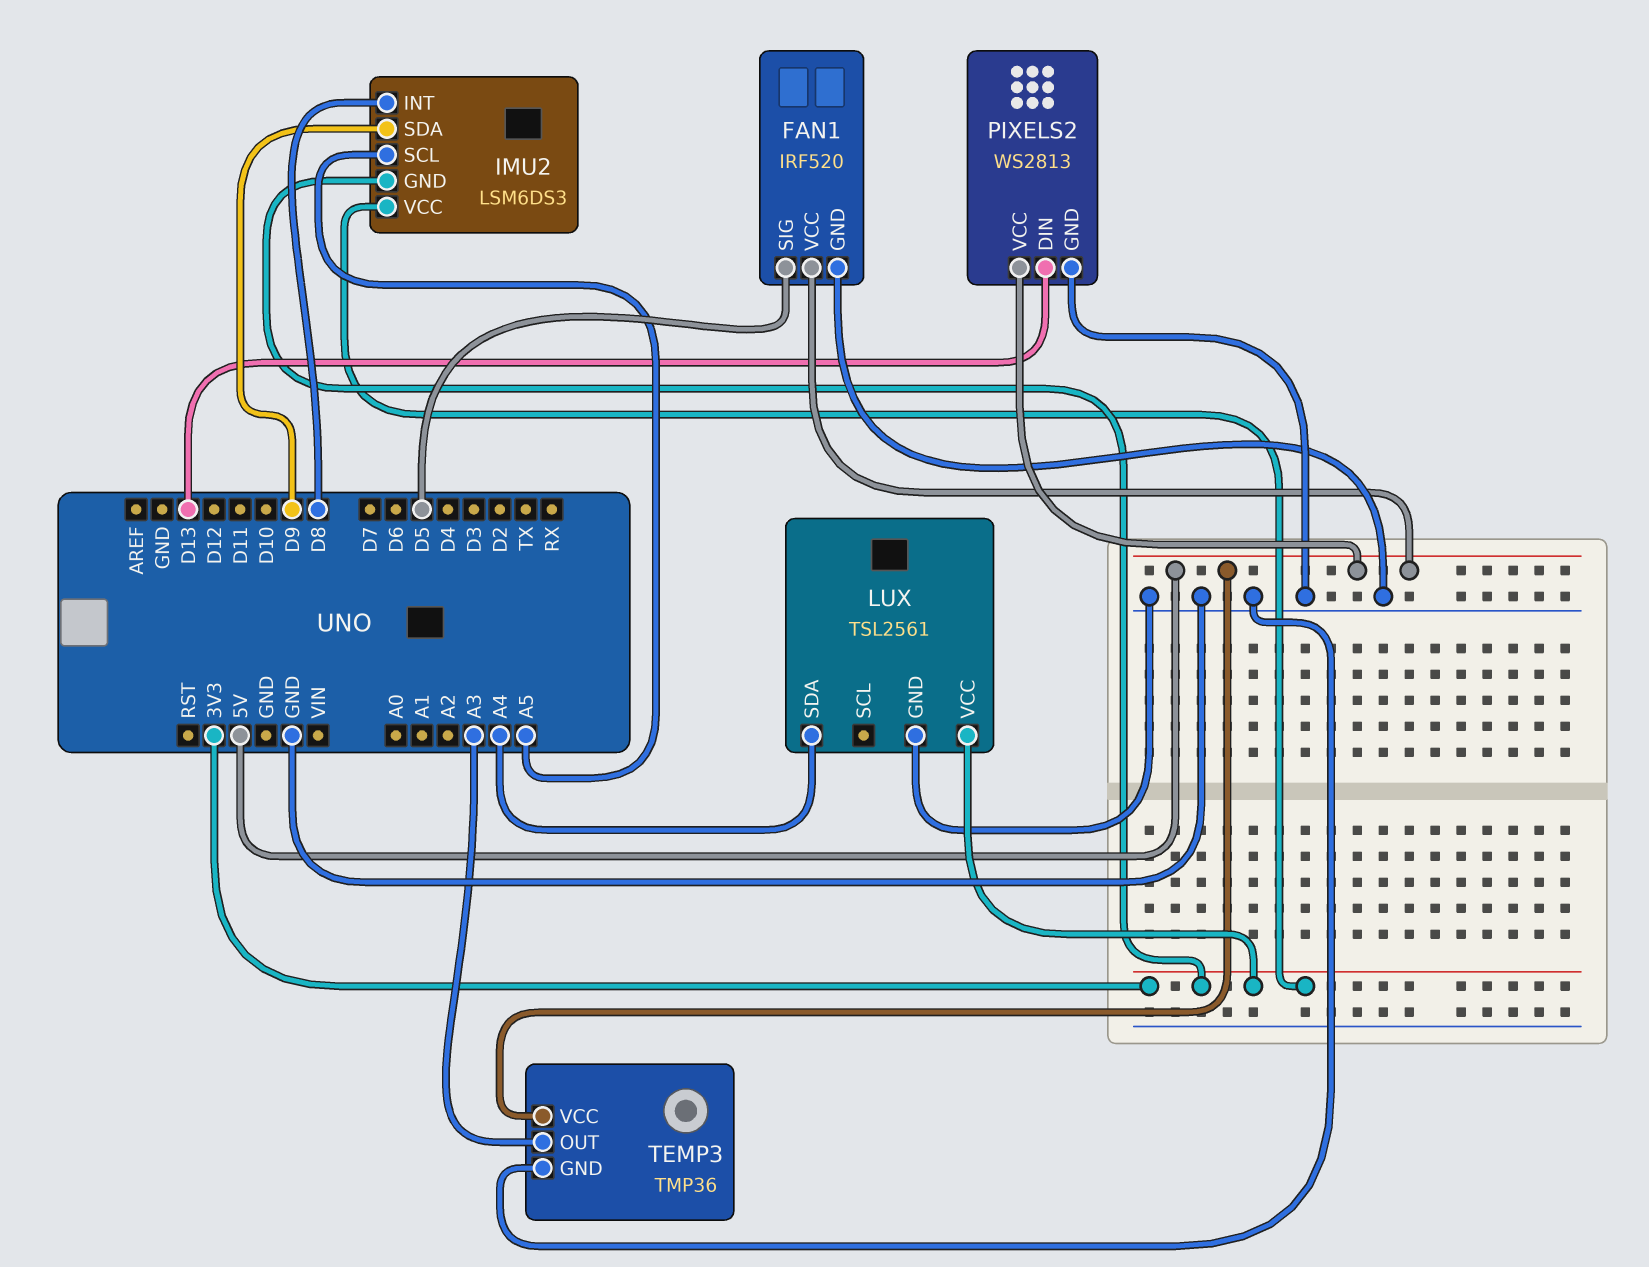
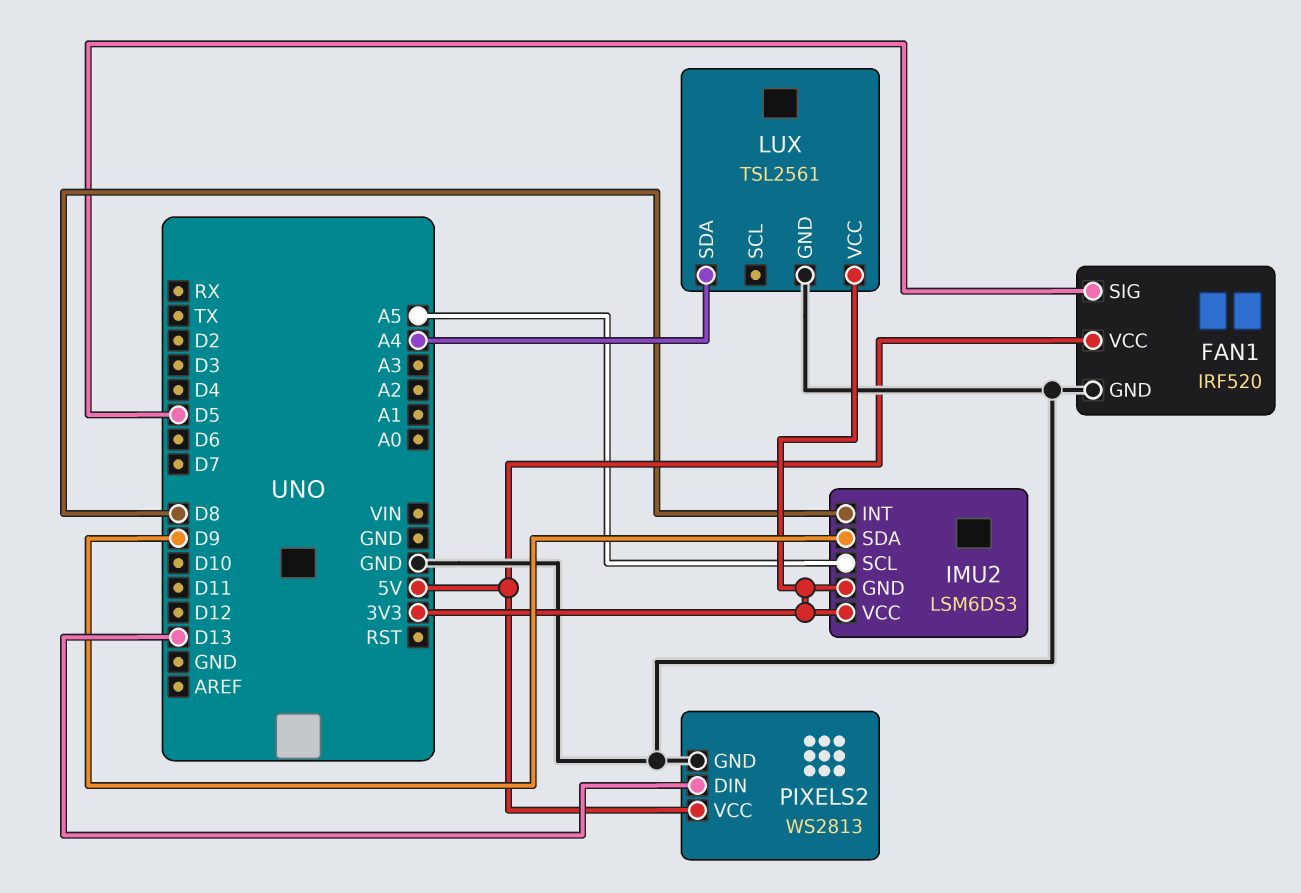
TEMP3: TMP36 -> none
TEMP3 pin GND: GND -> none
TEMP3 pin OUT: A3 -> none
TEMP3 pin VCC: 5V -> none

